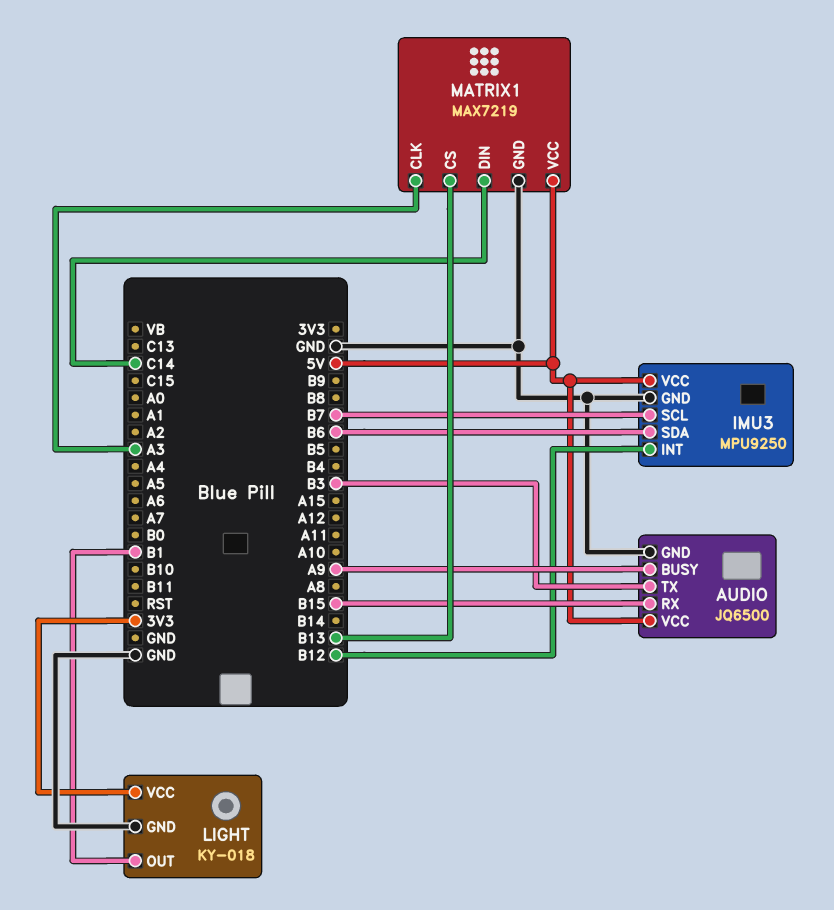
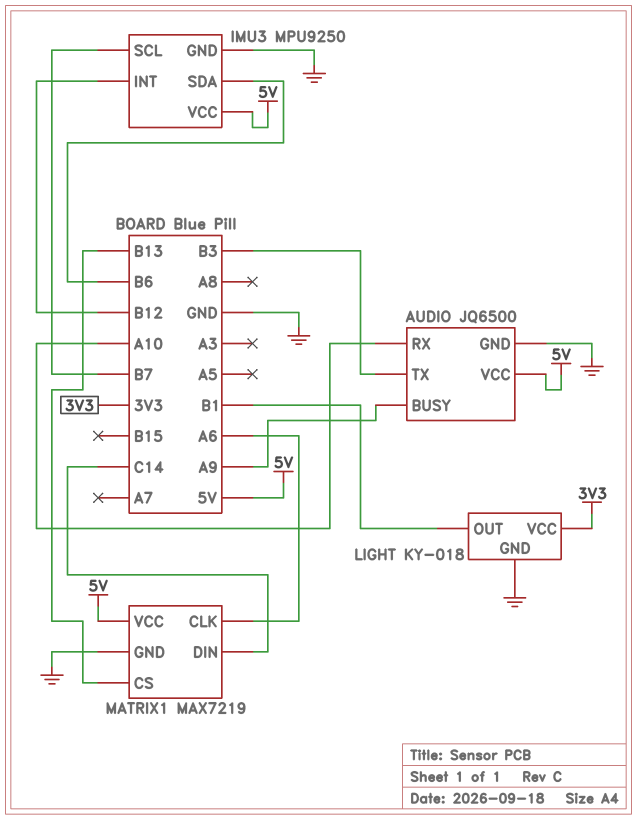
AUDIO pin RX: B15 -> A10
MATRIX1 pin CLK: A3 -> A6

